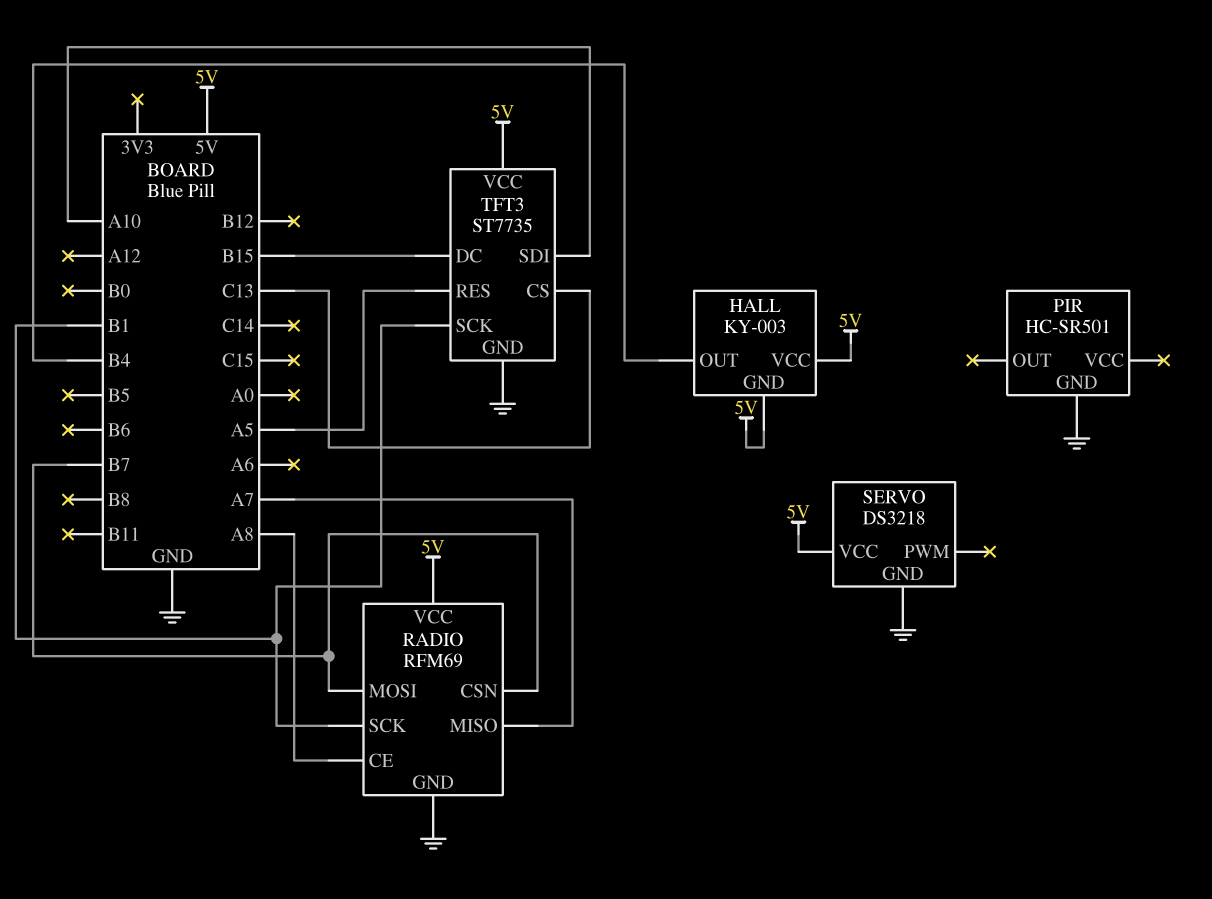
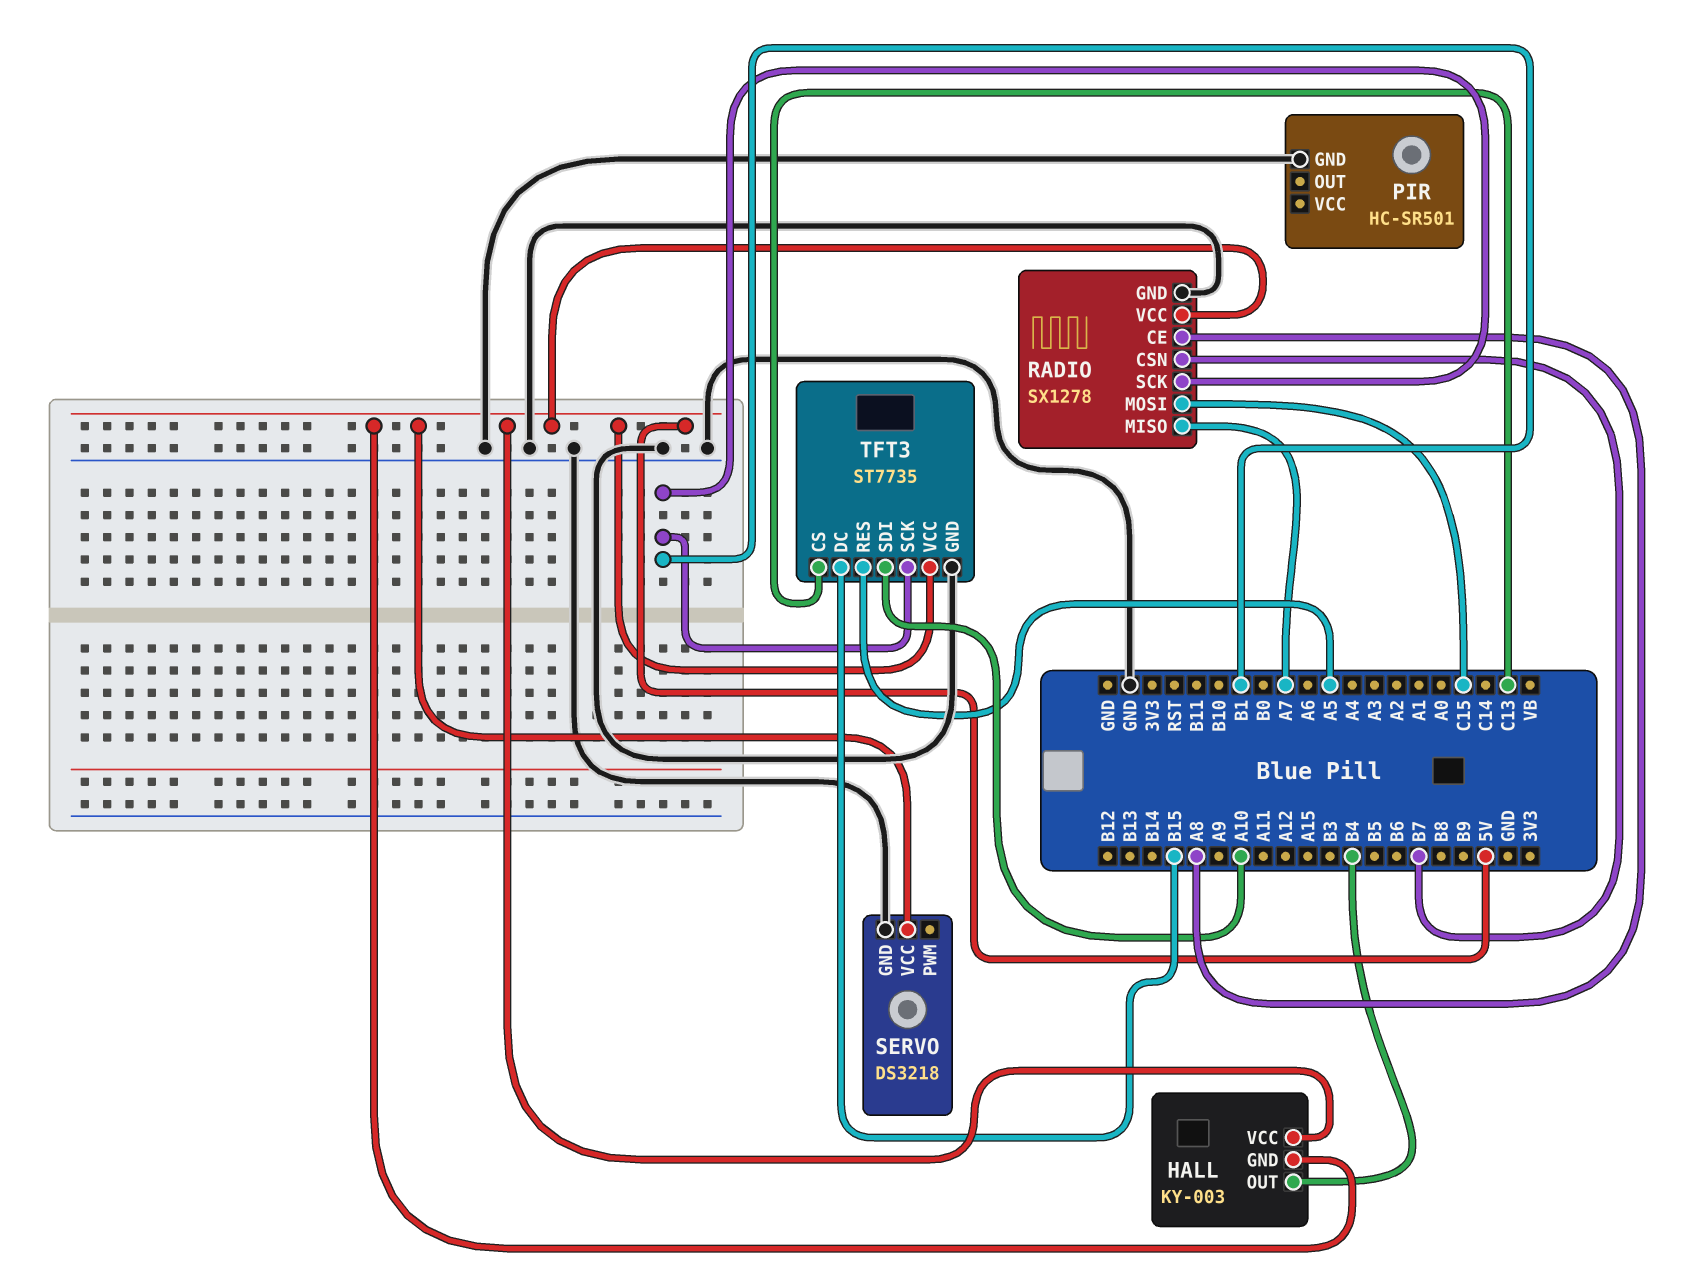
RADIO: RFM69 -> SX1278
RADIO pin MOSI: B7 -> C15

